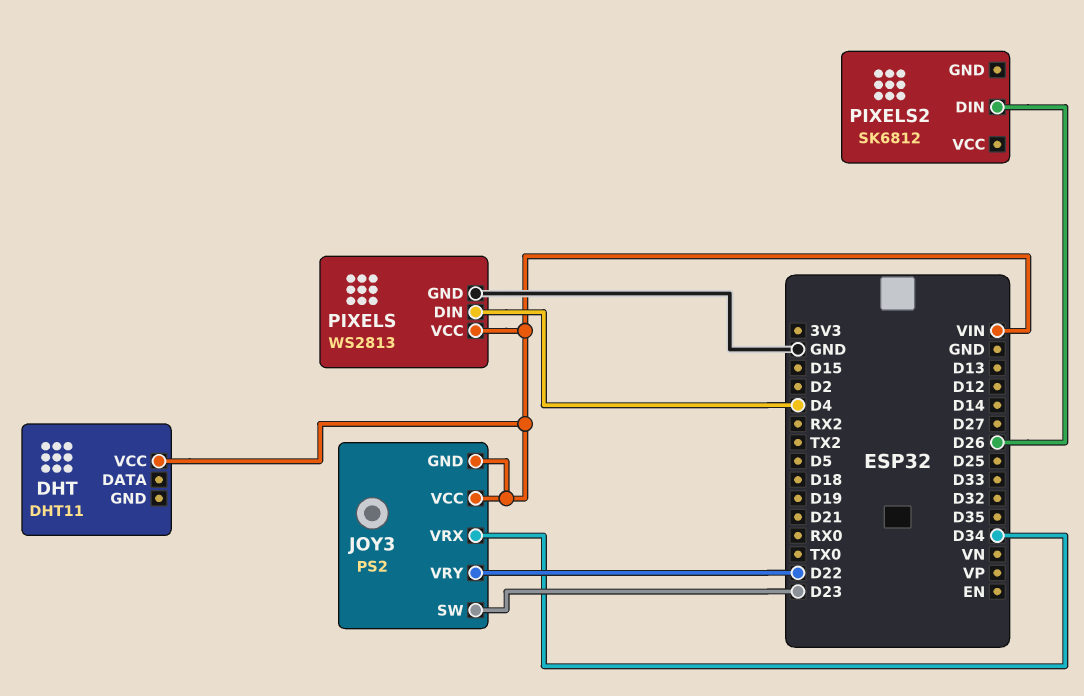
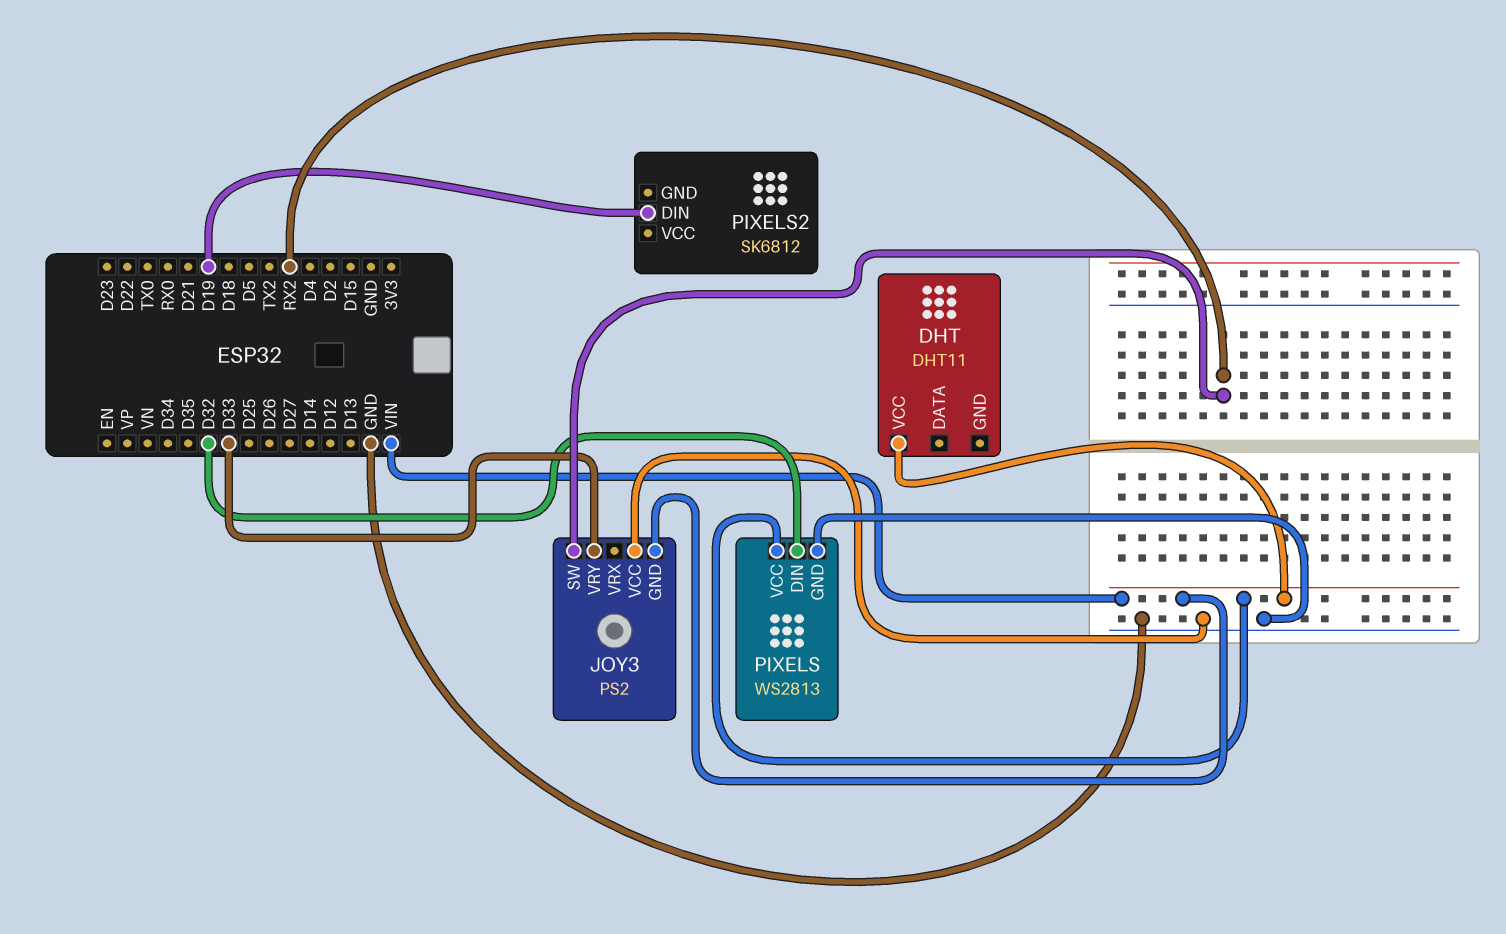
JOY3 pin SW: D23 -> RX2
JOY3 pin VCC: VIN -> GND
JOY3 pin VRX: D34 -> none
JOY3 pin VRY: D22 -> D33
PIXELS pin DIN: D4 -> D32
PIXELS2 pin DIN: D26 -> D19

